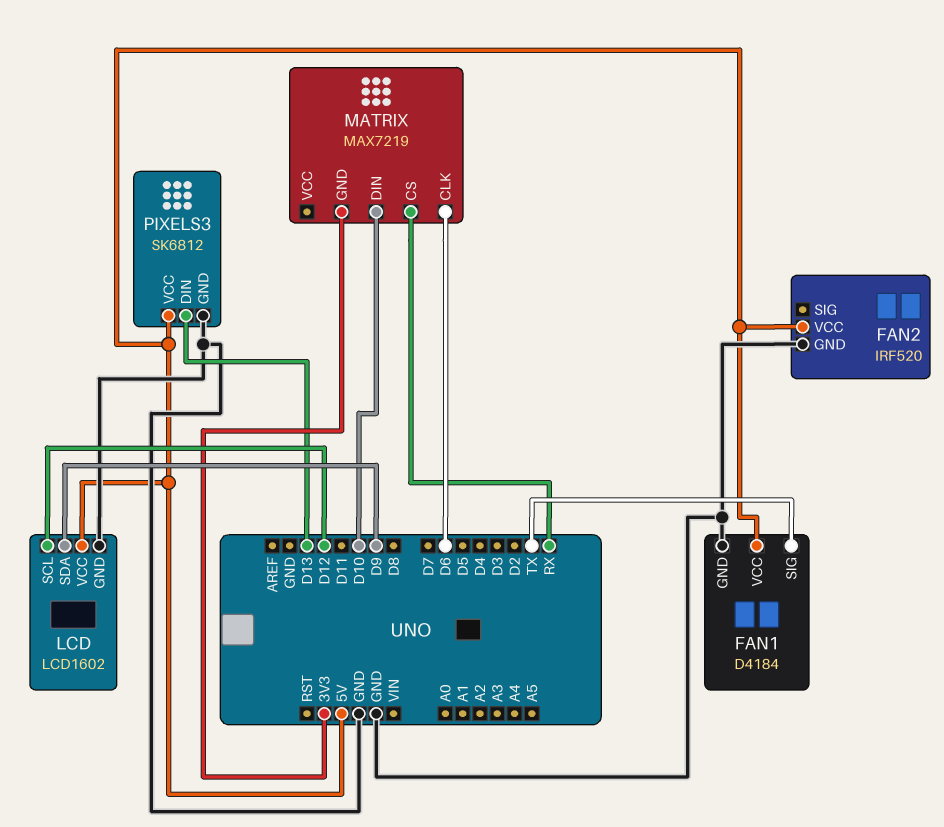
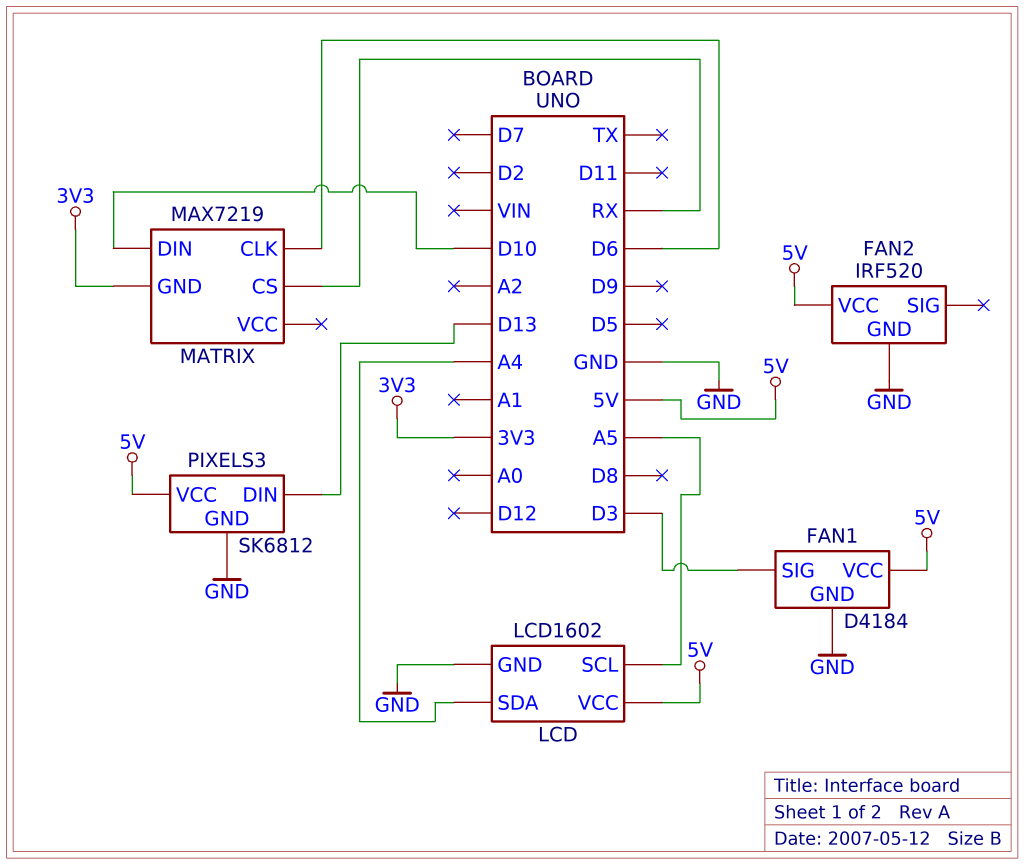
FAN1 pin SIG: TX -> D3
LCD pin SCL: D12 -> A5
LCD pin SDA: D9 -> A4

